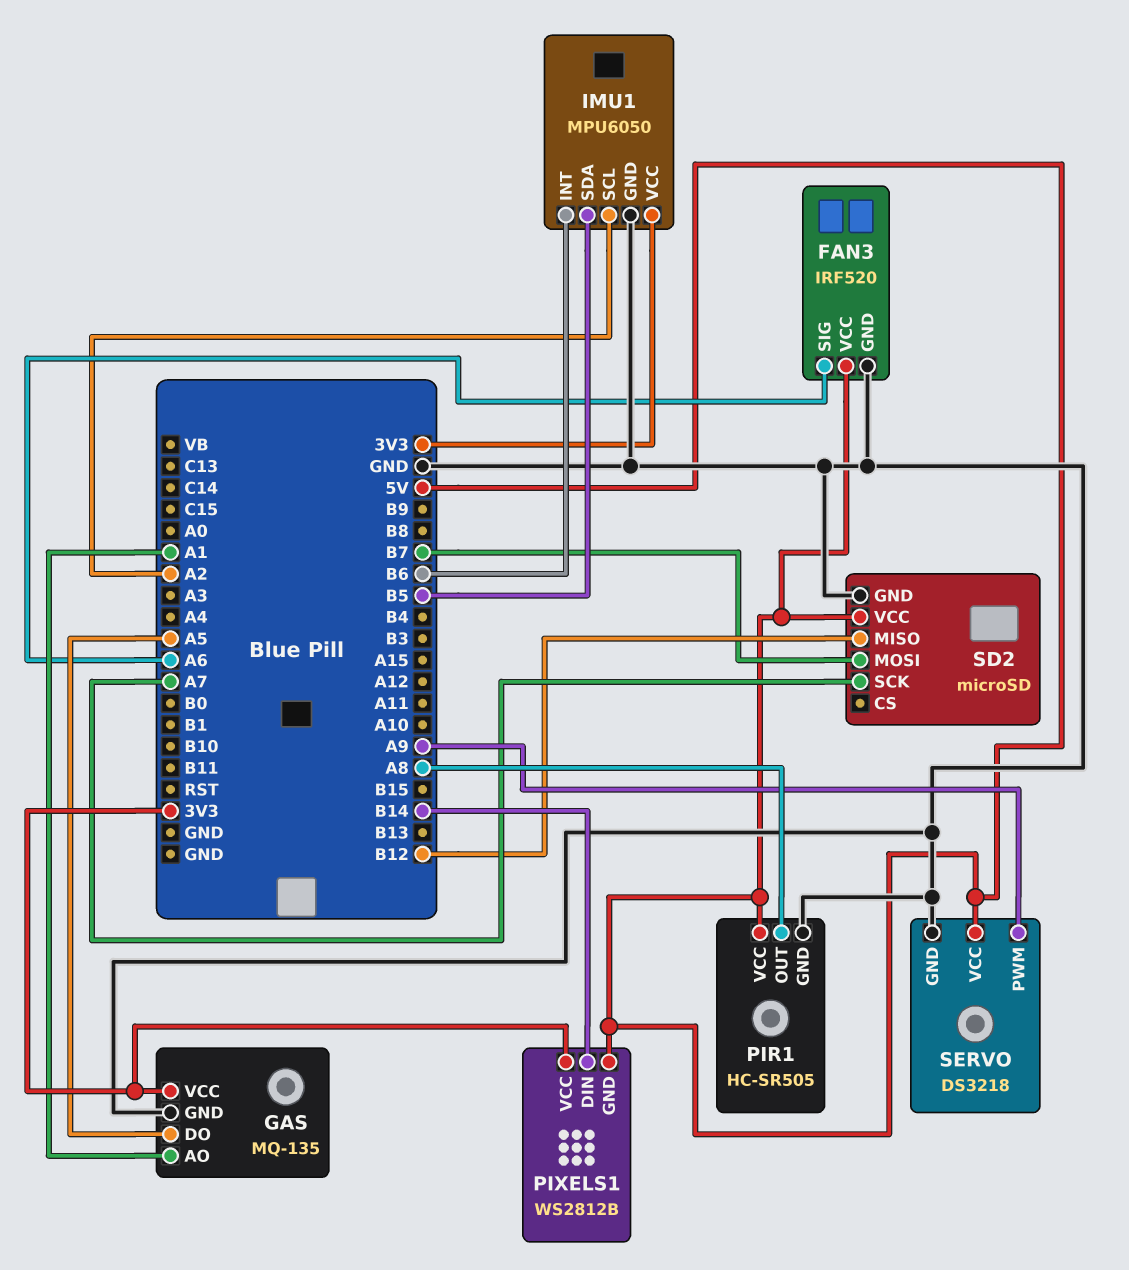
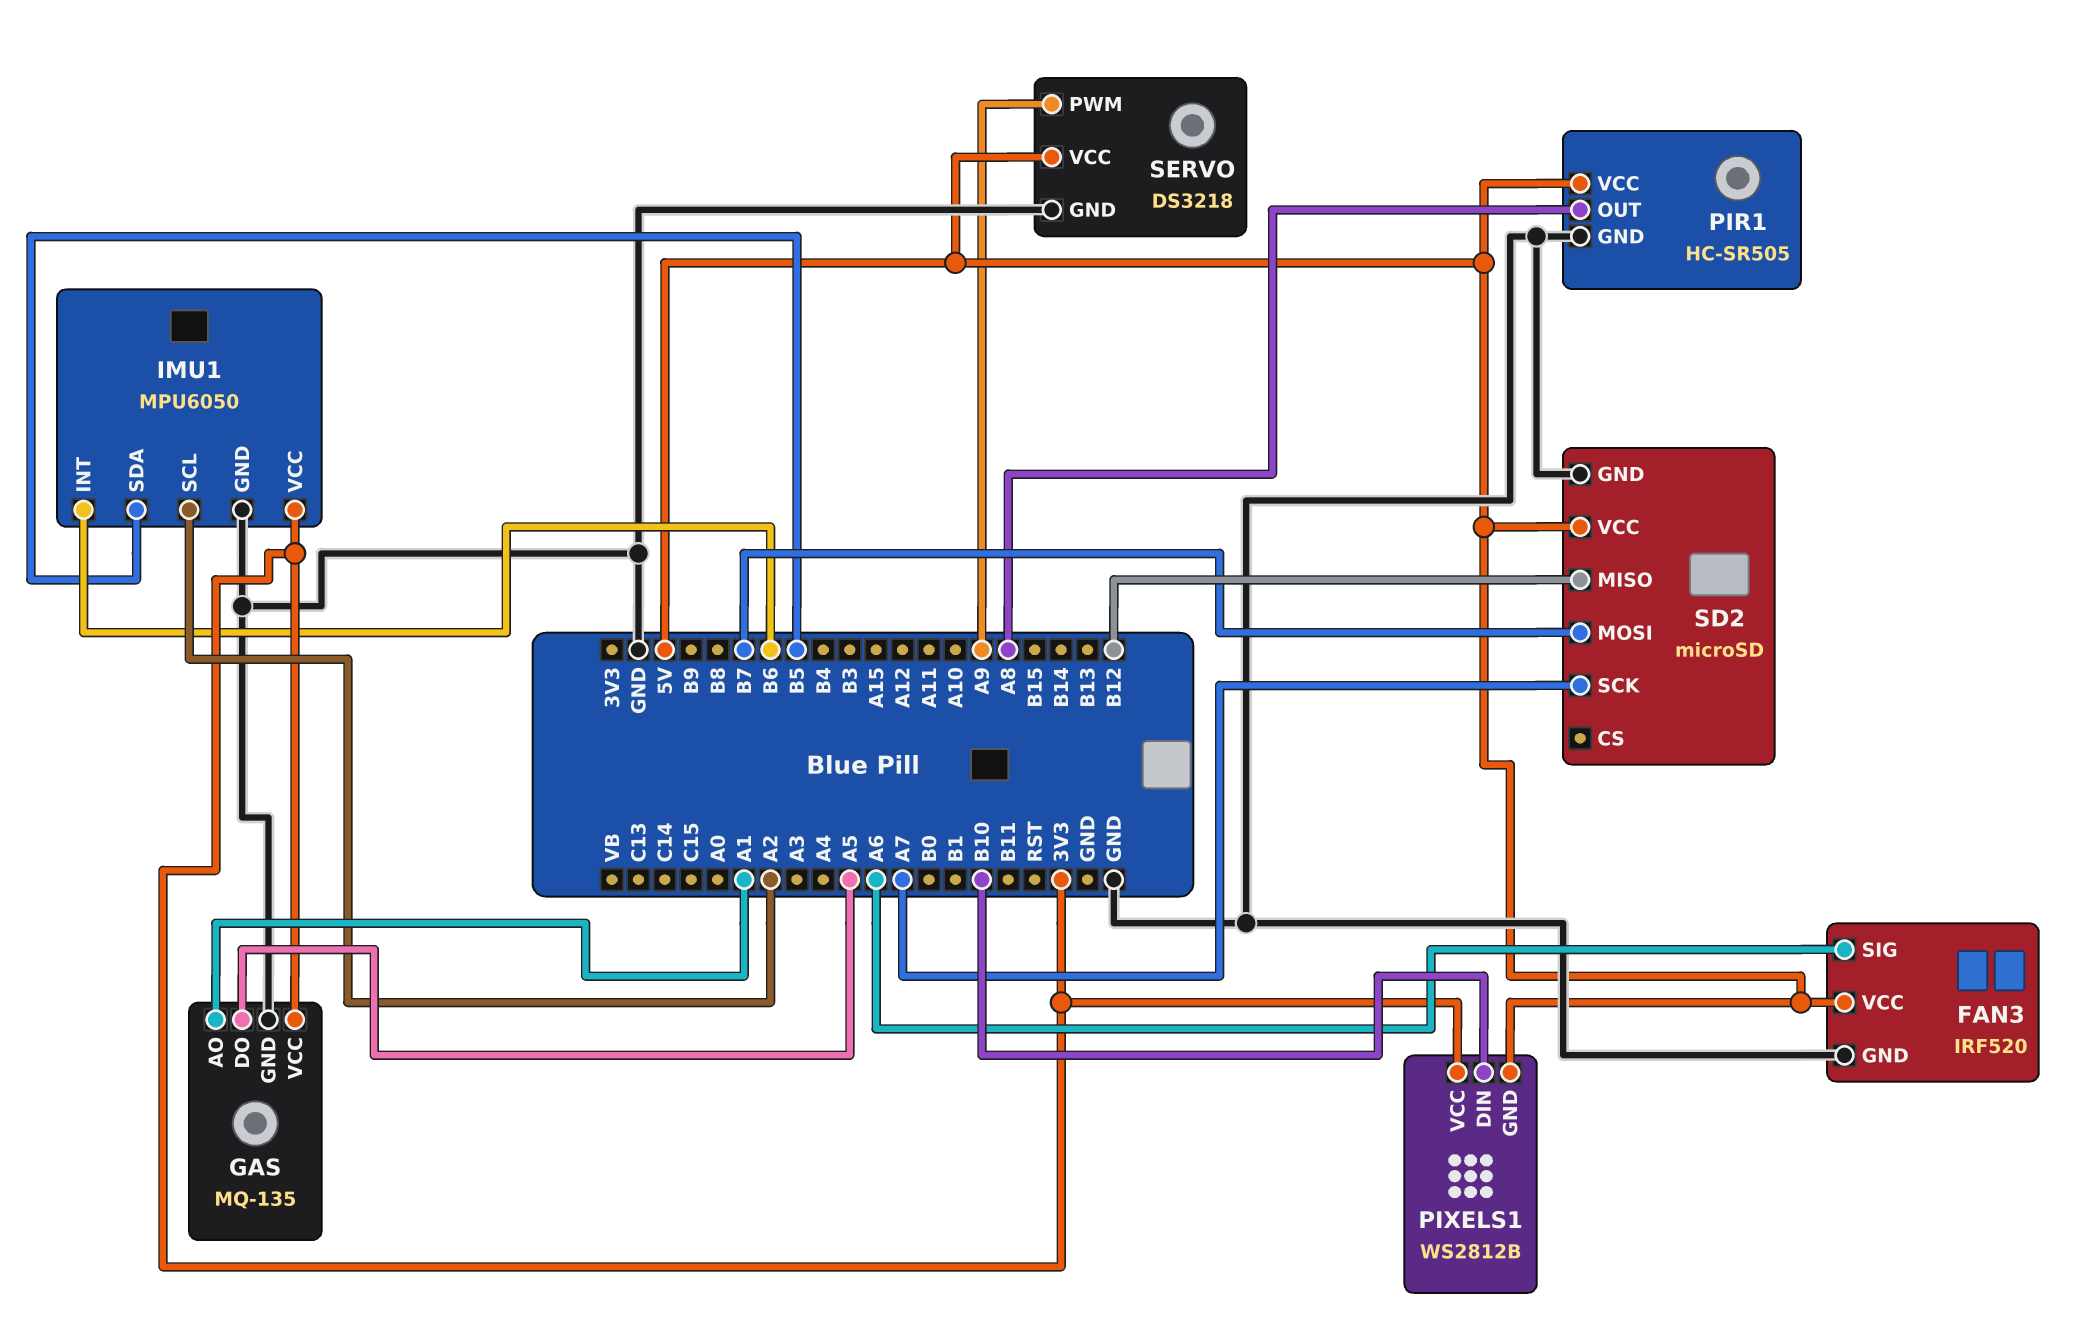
PIXELS1 pin DIN: B14 -> B10

